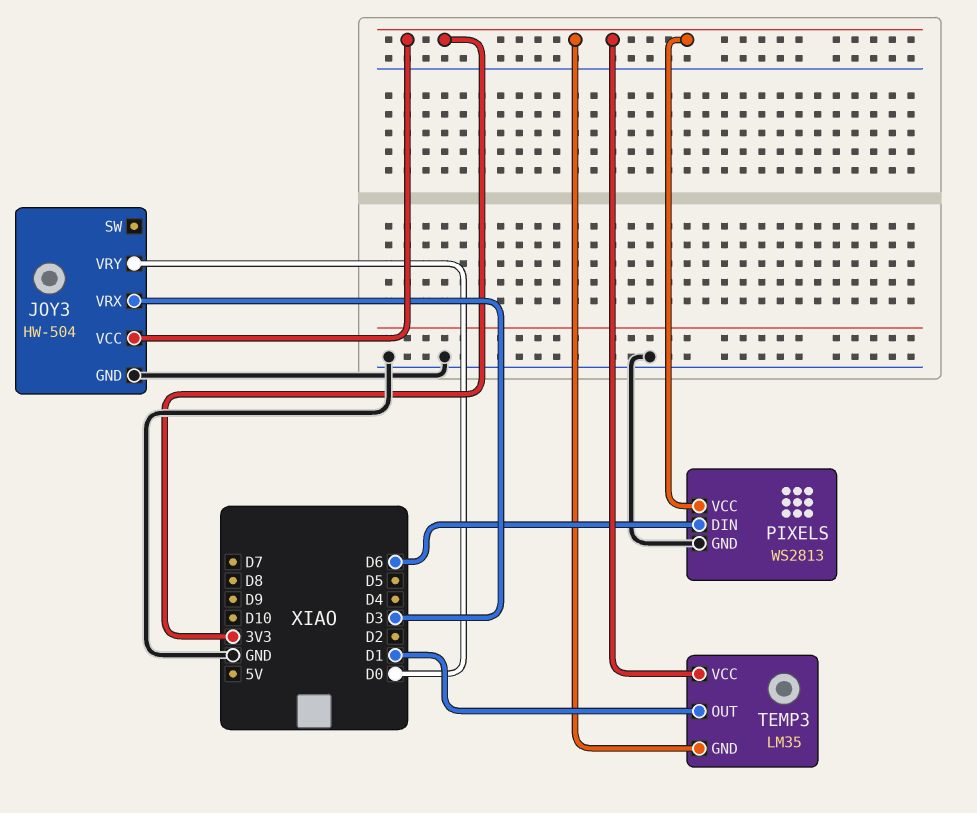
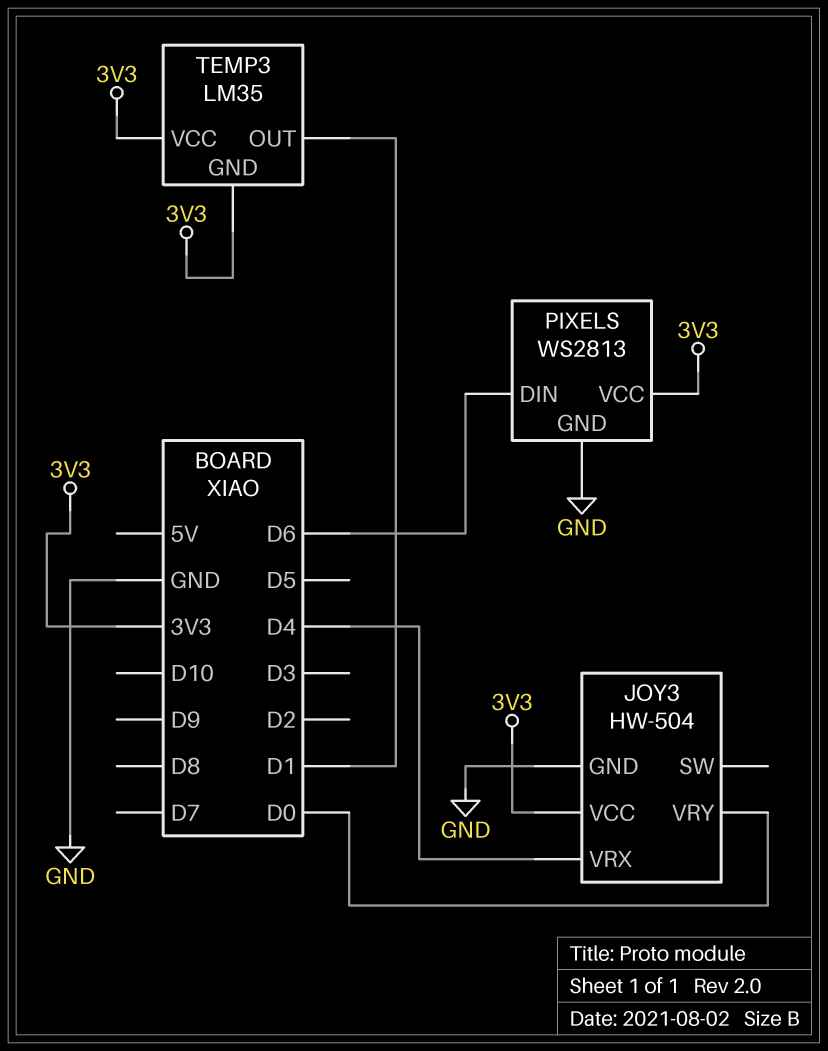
JOY3 pin VRX: D3 -> D4

